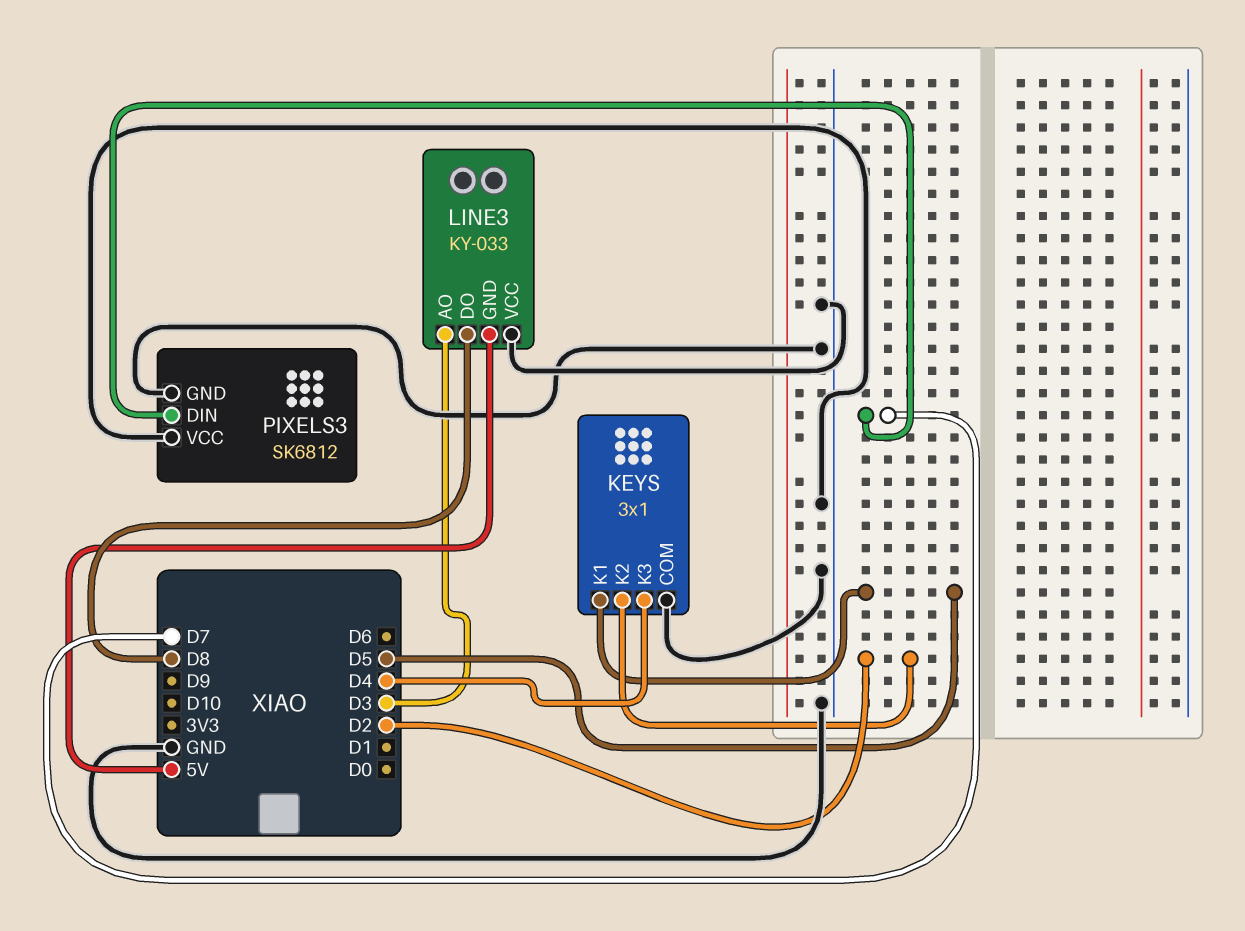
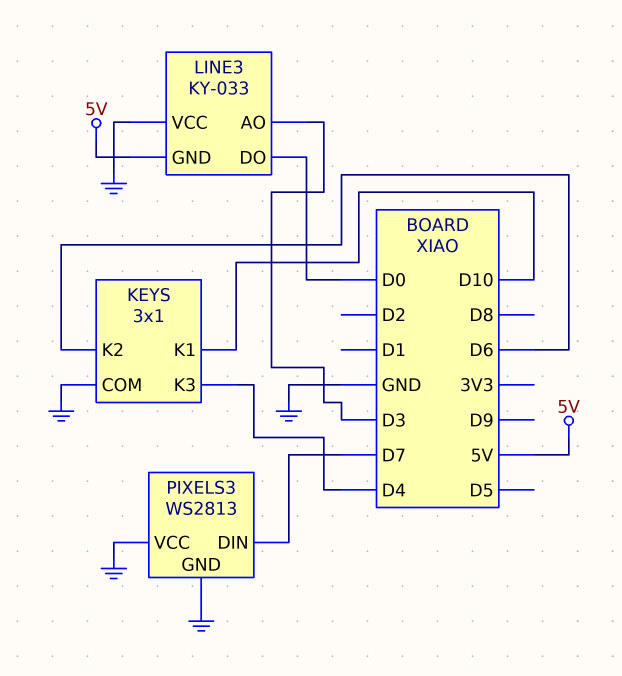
KEYS pin K1: D5 -> D10
KEYS pin K2: D2 -> D6
LINE3 pin DO: D8 -> D0
PIXELS3: SK6812 -> WS2813

